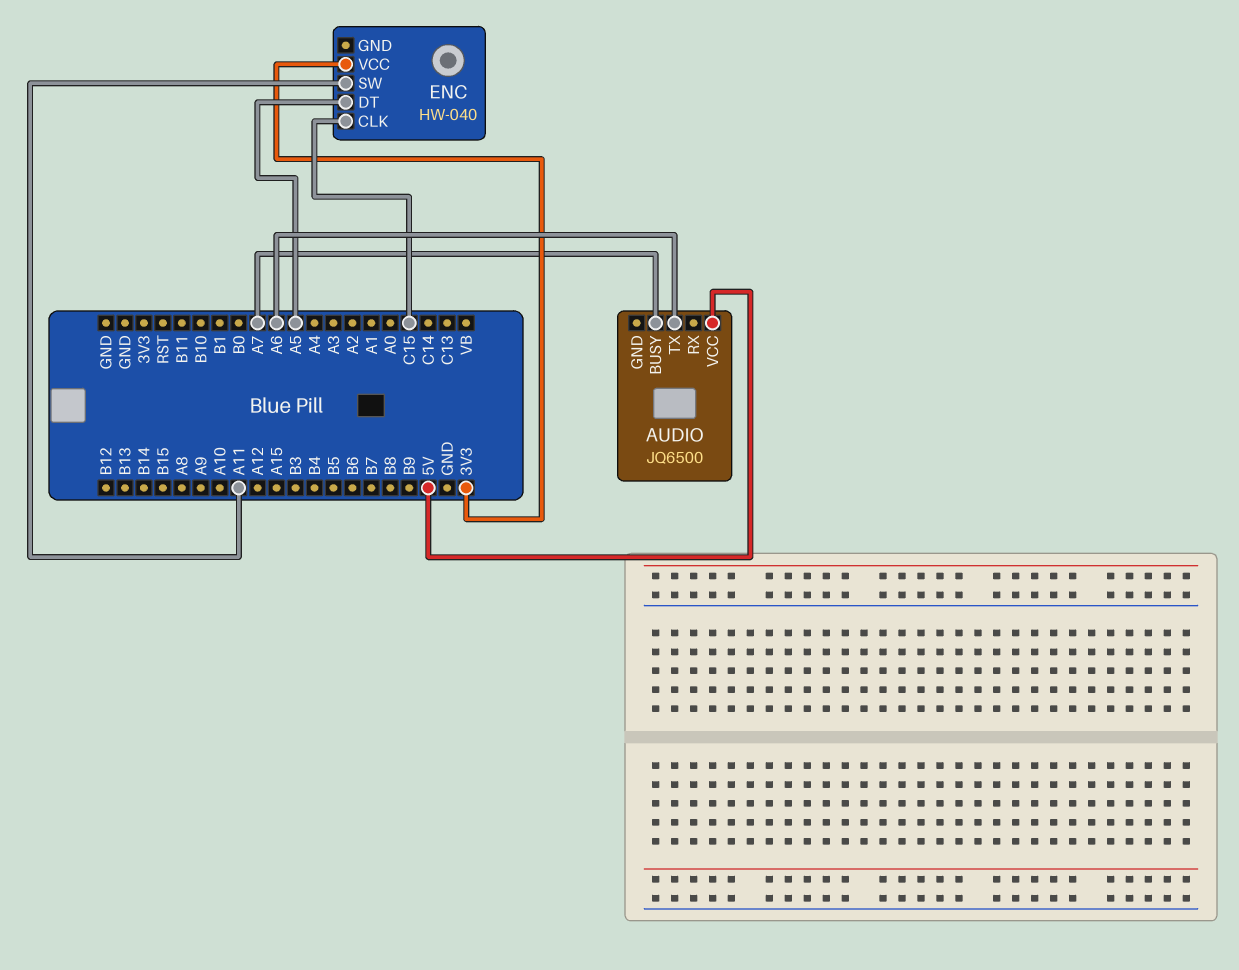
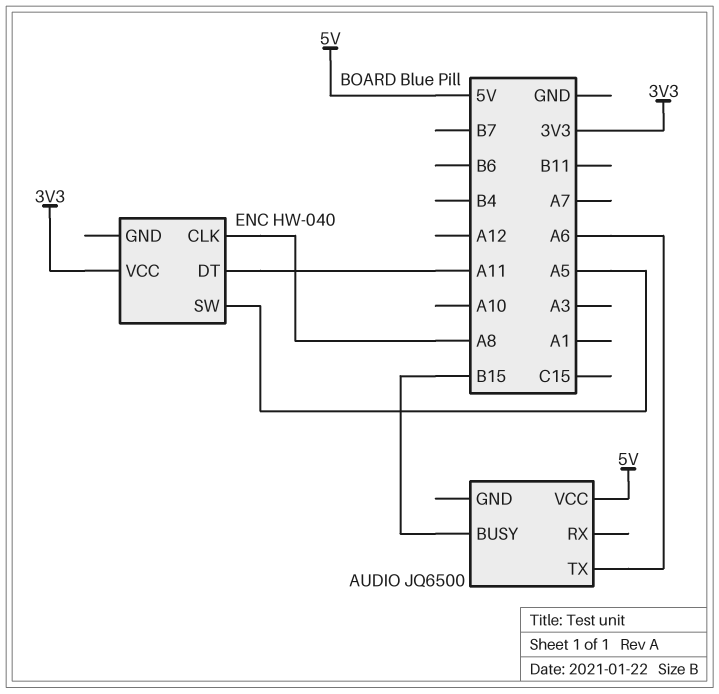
AUDIO pin BUSY: A7 -> B15
ENC pin CLK: C15 -> A8
ENC pin DT: A5 -> A11
ENC pin SW: A11 -> A5

